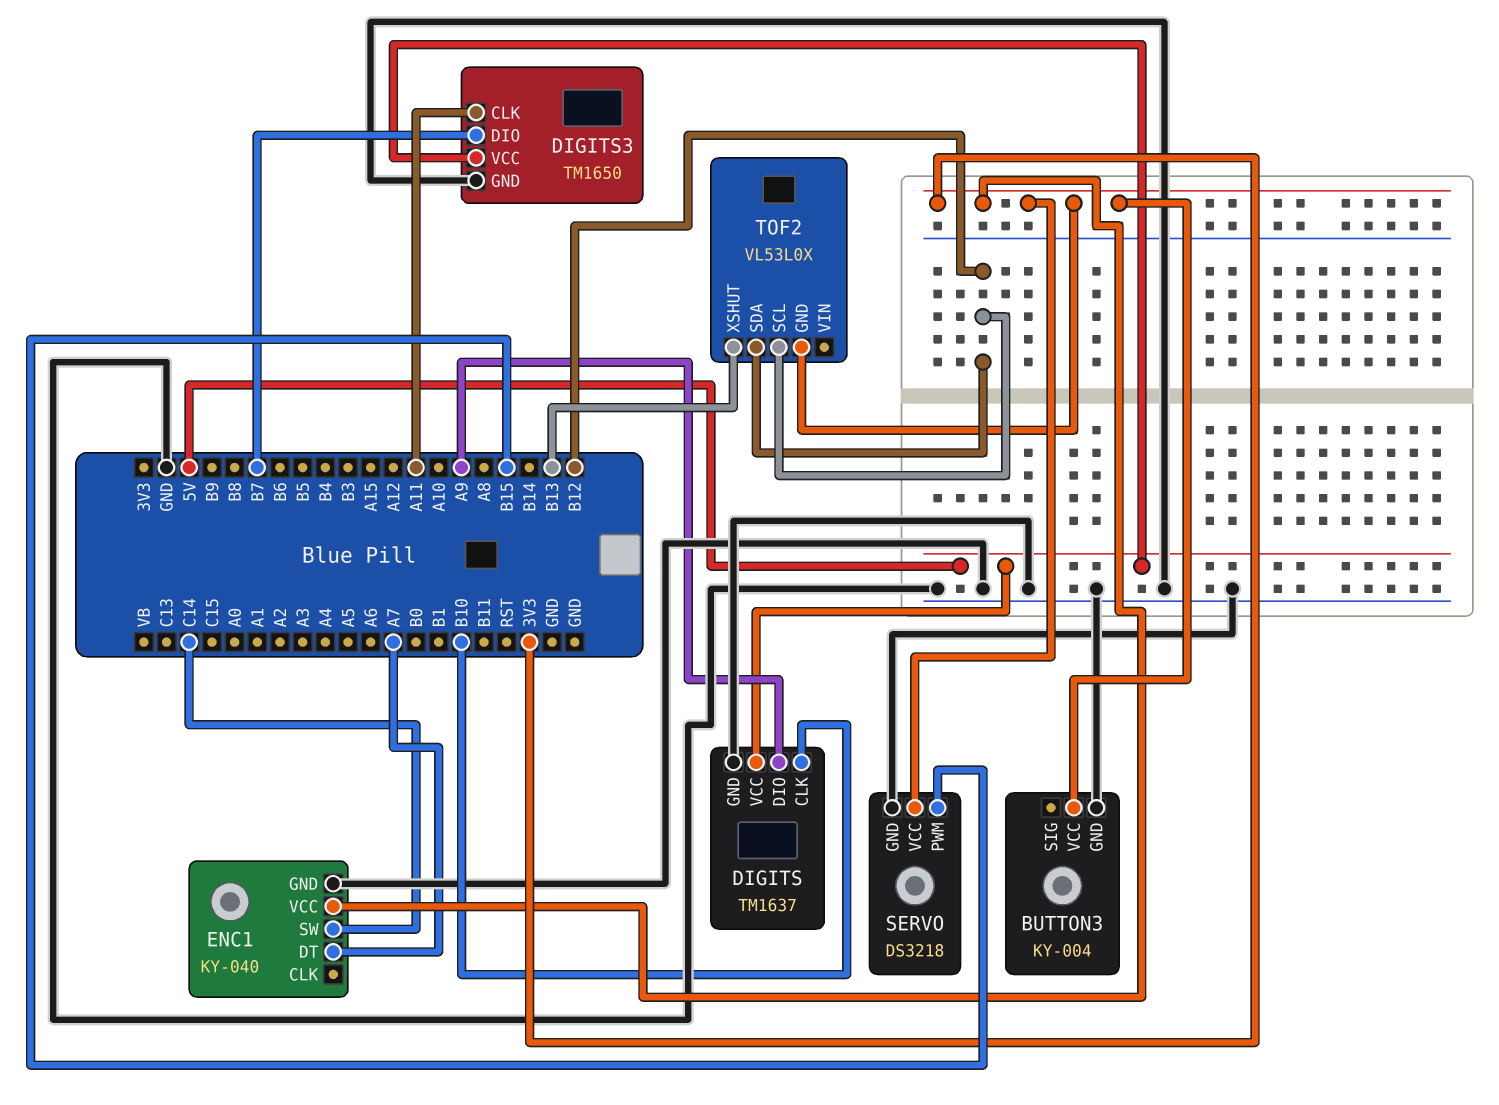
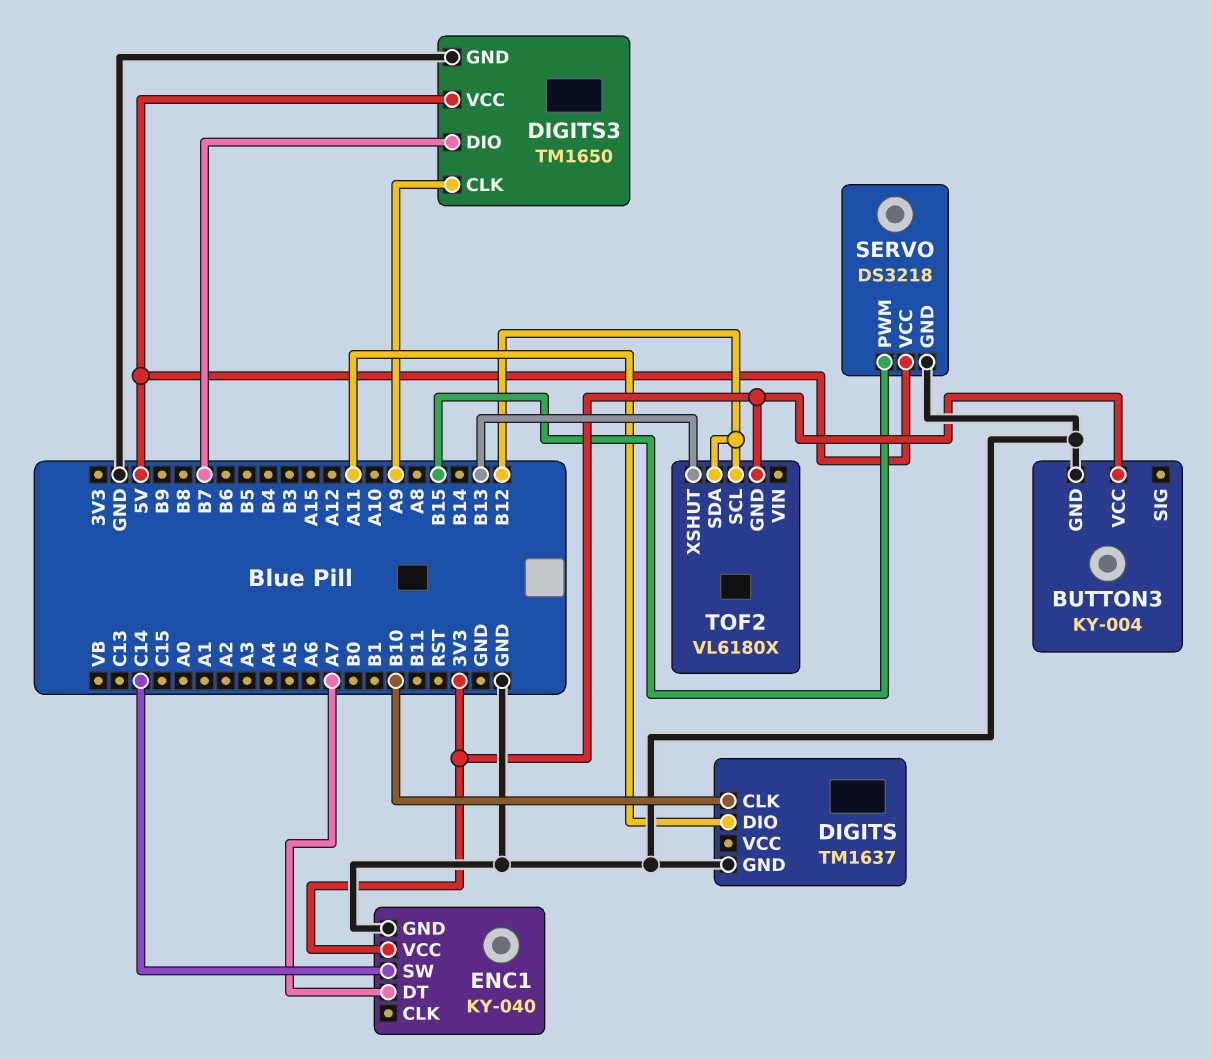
DIGITS pin DIO: A9 -> A11
DIGITS pin VCC: 5V -> none
DIGITS3 pin CLK: A11 -> A9
SERVO pin VCC: 3V3 -> 5V
TOF2: VL53L0X -> VL6180X

